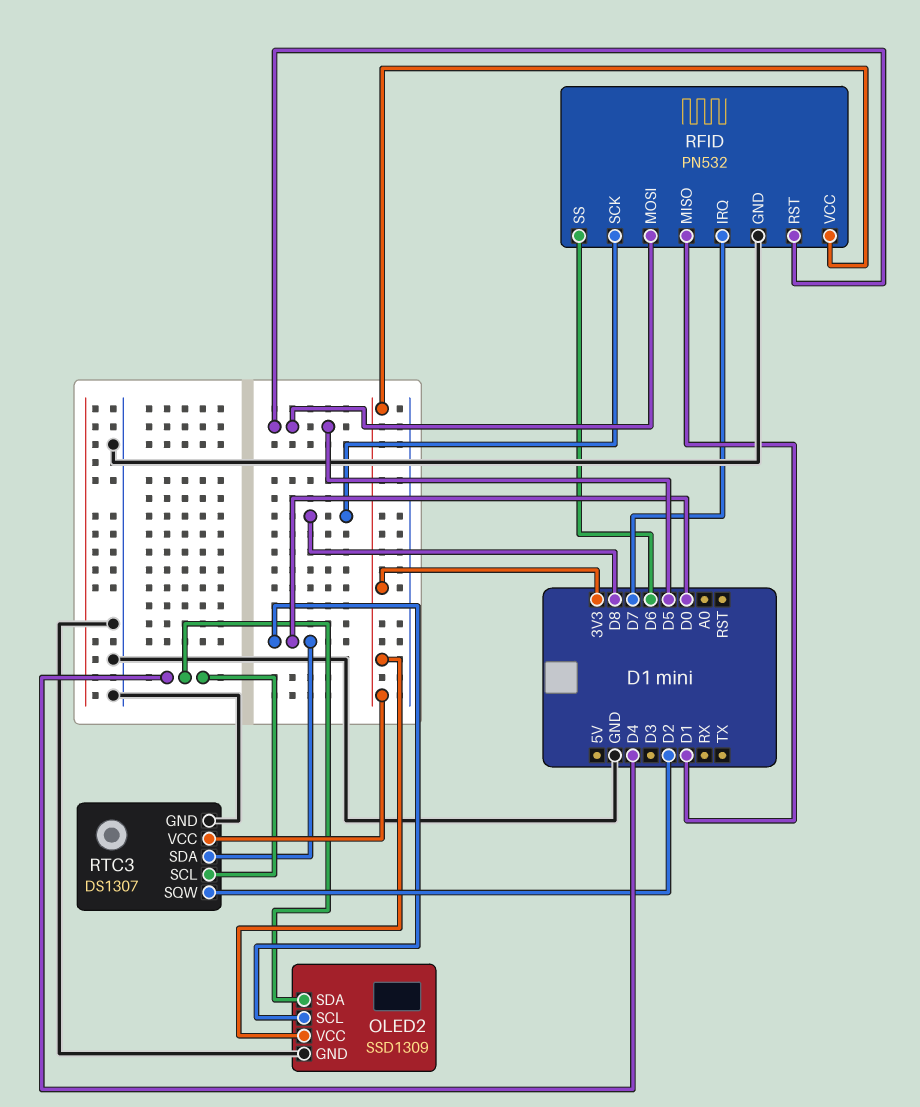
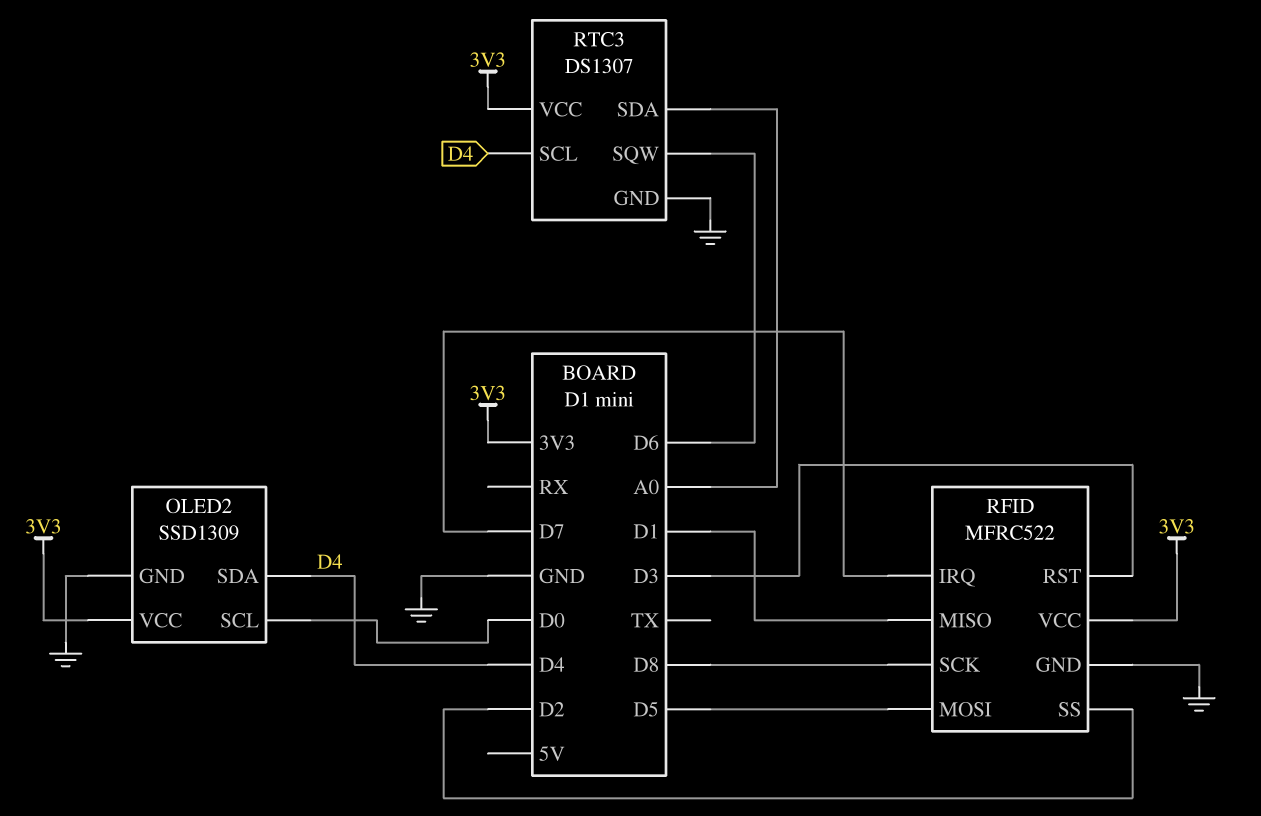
RFID: PN532 -> MFRC522
RFID pin RST: D5 -> D3
RFID pin SS: D6 -> D2
RTC3 pin SDA: D0 -> A0
RTC3 pin SQW: D2 -> D6

